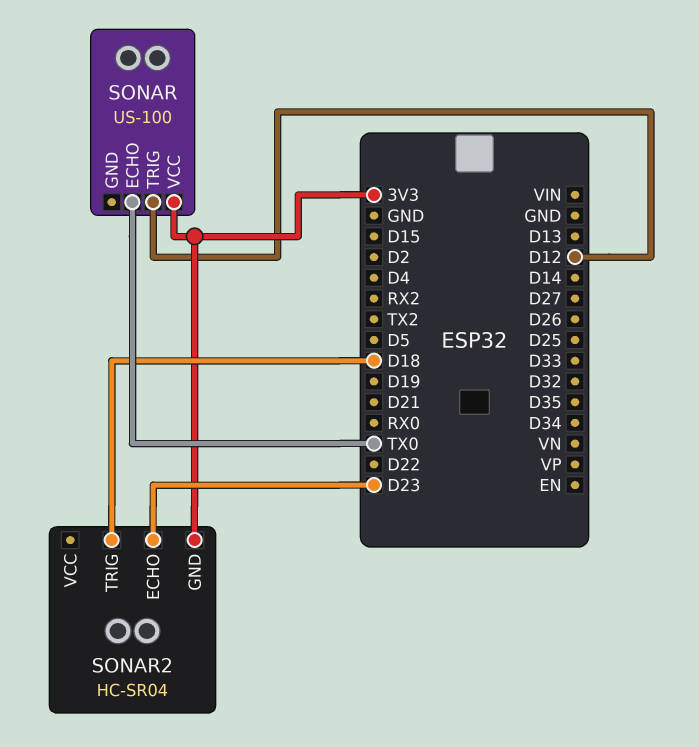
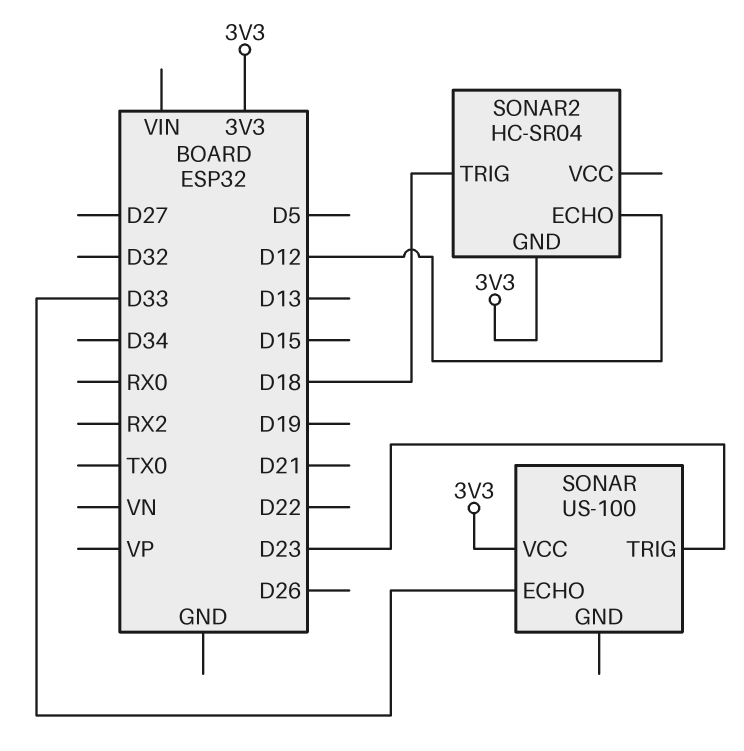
SONAR pin ECHO: TX0 -> D33
SONAR pin TRIG: D12 -> D23
SONAR2 pin ECHO: D23 -> D12

